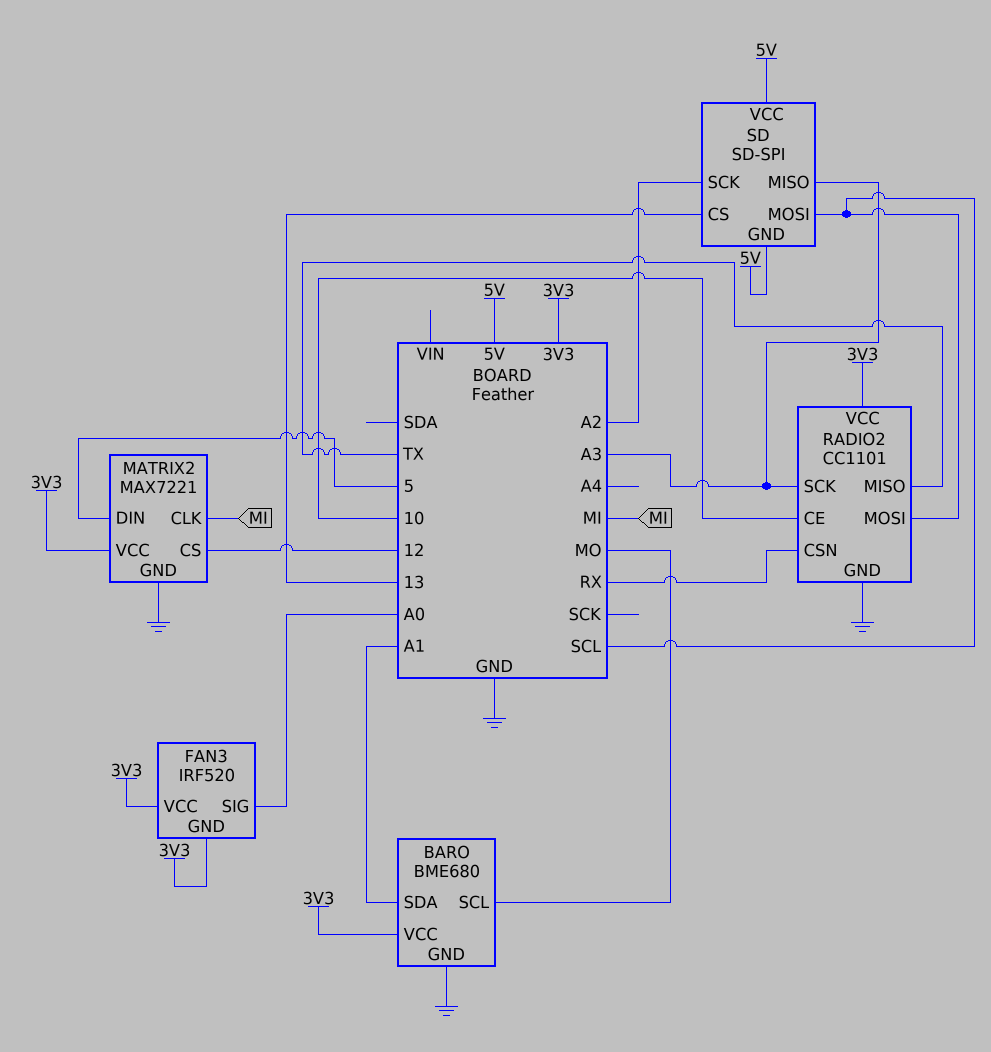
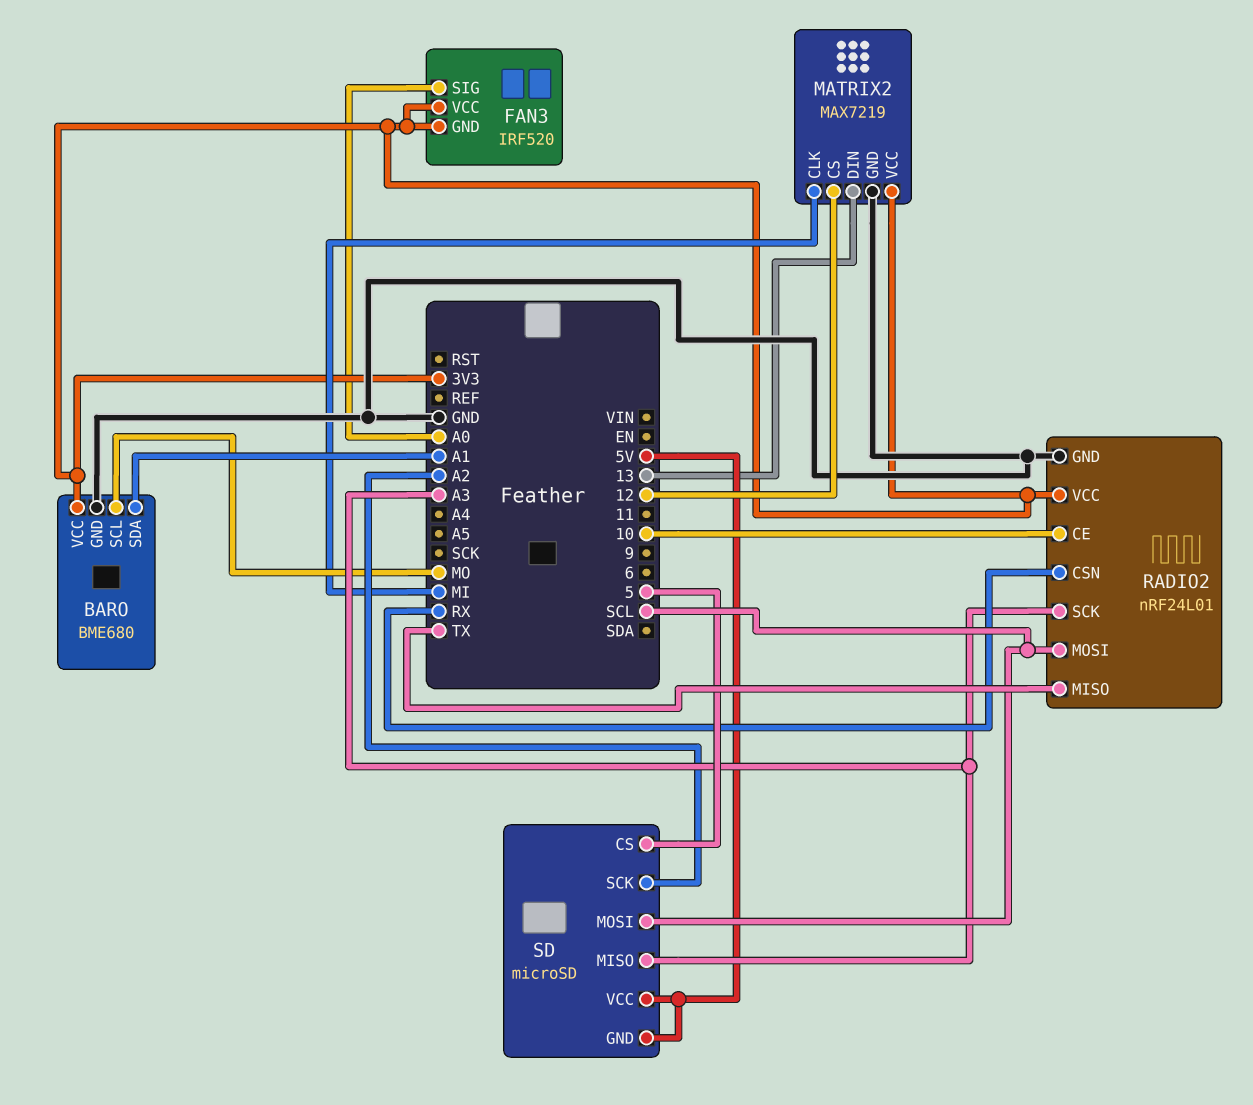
MATRIX2: MAX7221 -> MAX7219
MATRIX2 pin DIN: 5 -> 13
RADIO2: CC1101 -> nRF24L01
SD: SD-SPI -> microSD
SD pin CS: 13 -> 5

